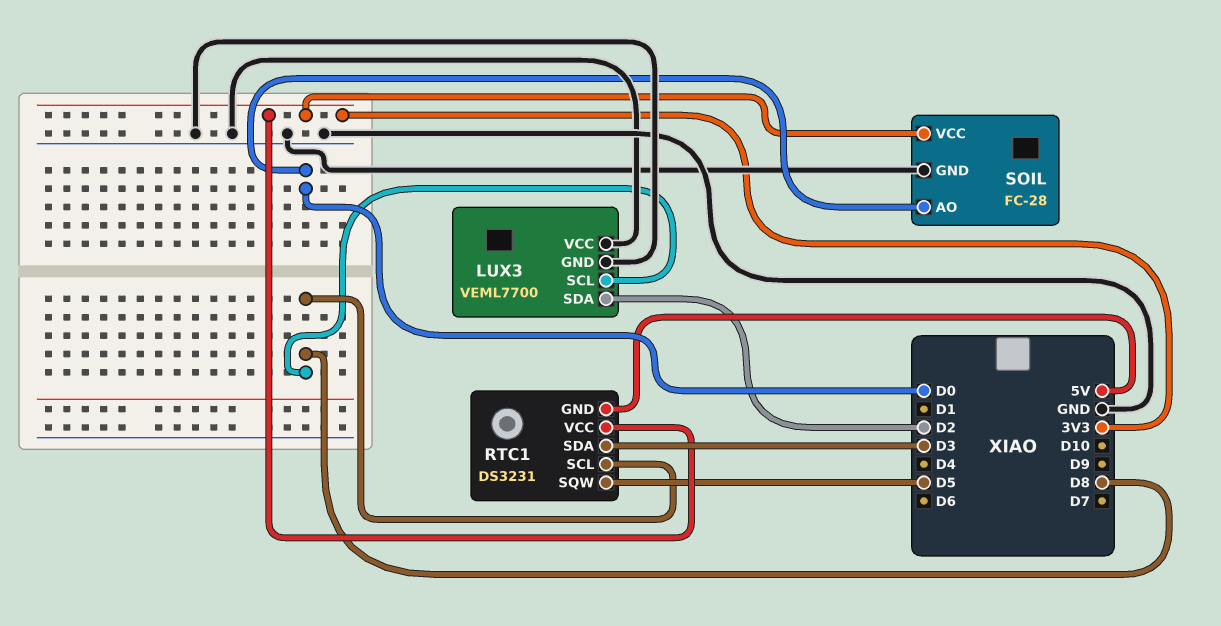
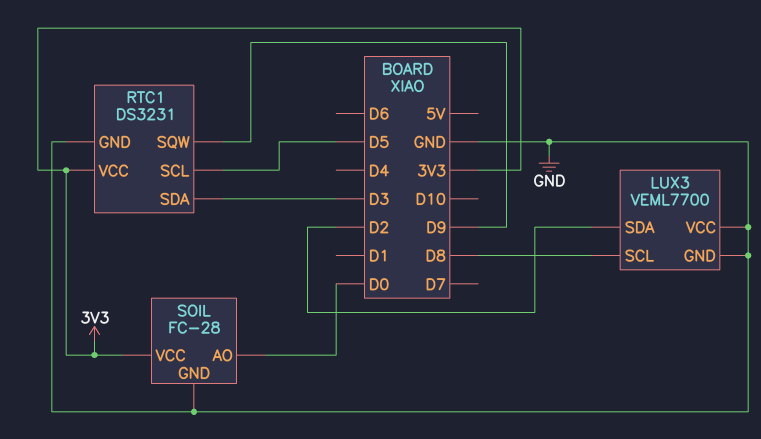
RTC1 pin GND: 5V -> GND
RTC1 pin SCL: D8 -> D5
RTC1 pin SQW: D5 -> D9

